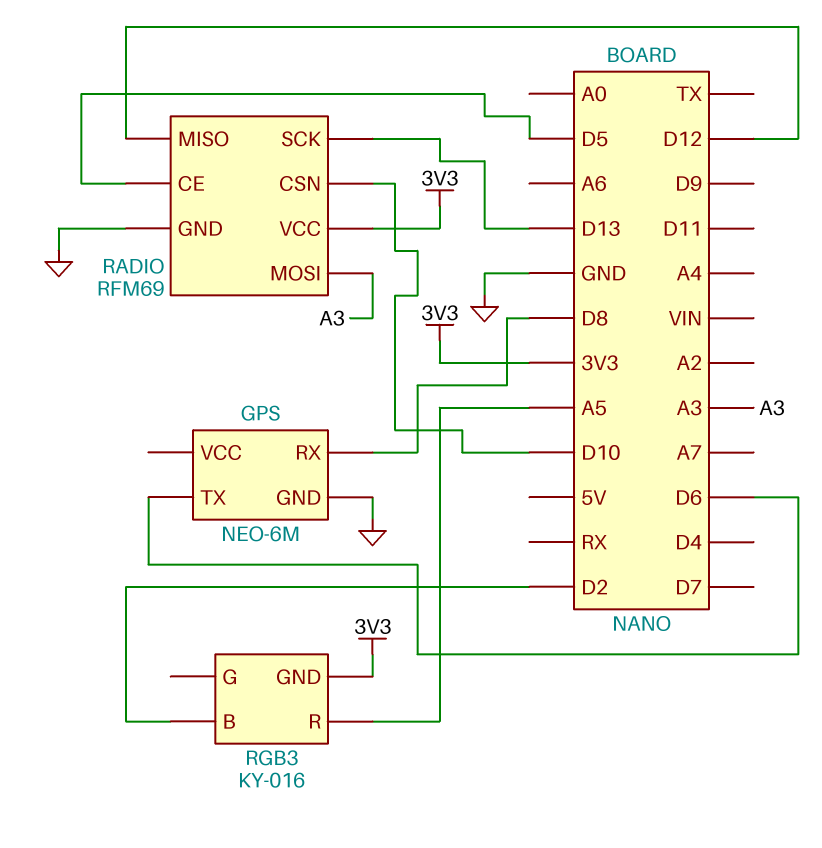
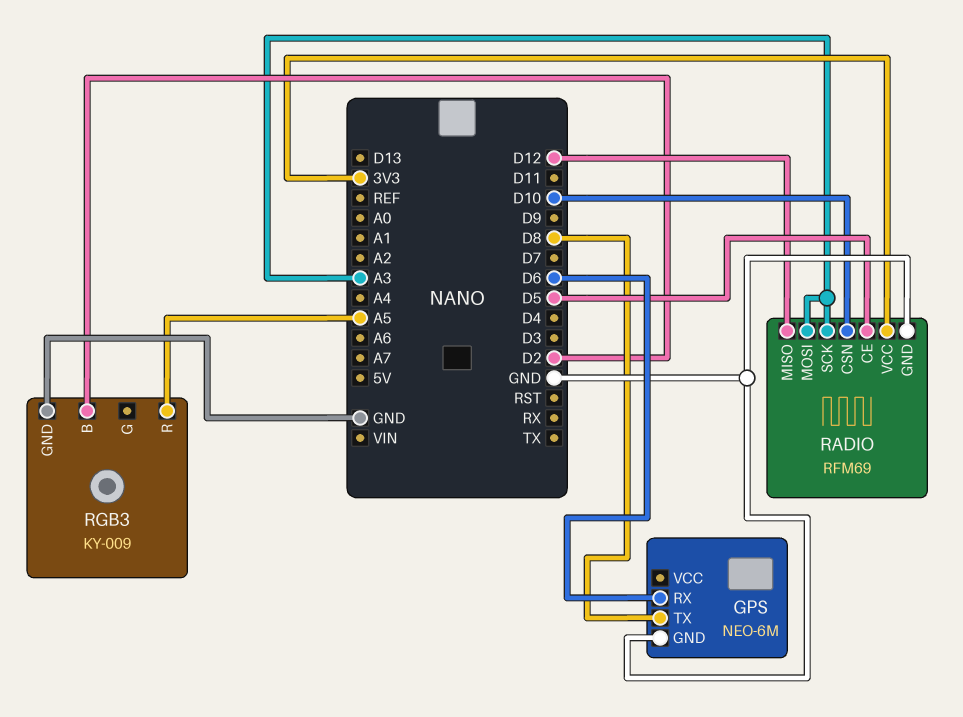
GPS pin RX: D8 -> D6
GPS pin TX: D6 -> D8
RADIO pin SCK: D13 -> A3
RGB3: KY-016 -> KY-009
RGB3 pin GND: 3V3 -> GND

